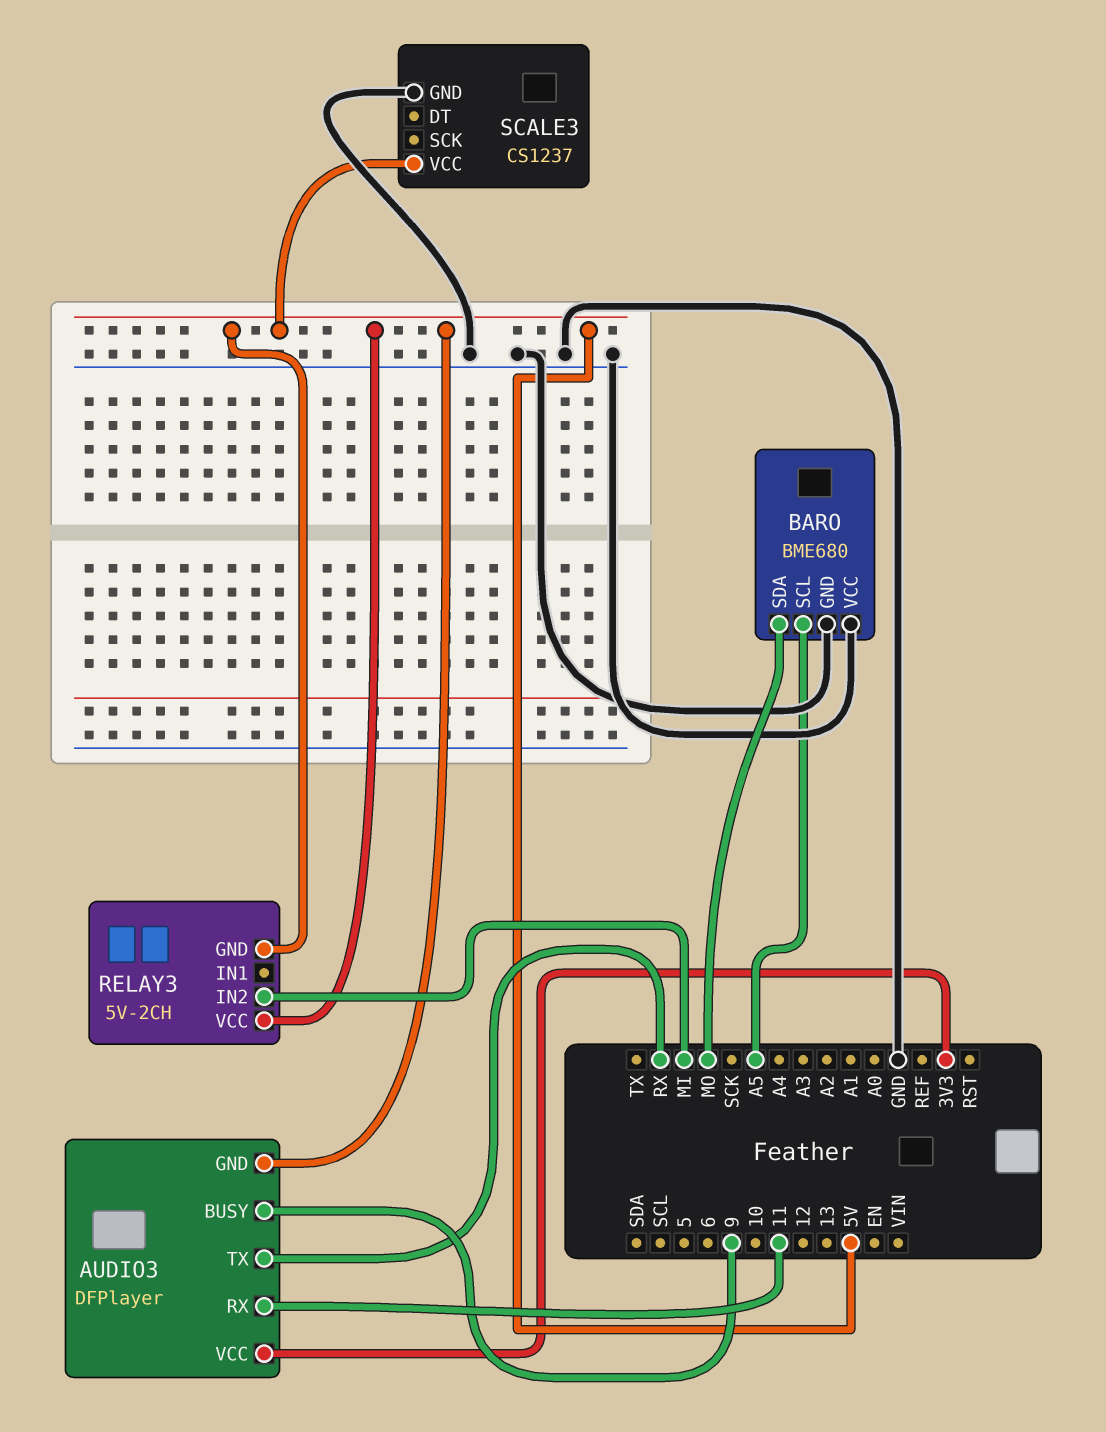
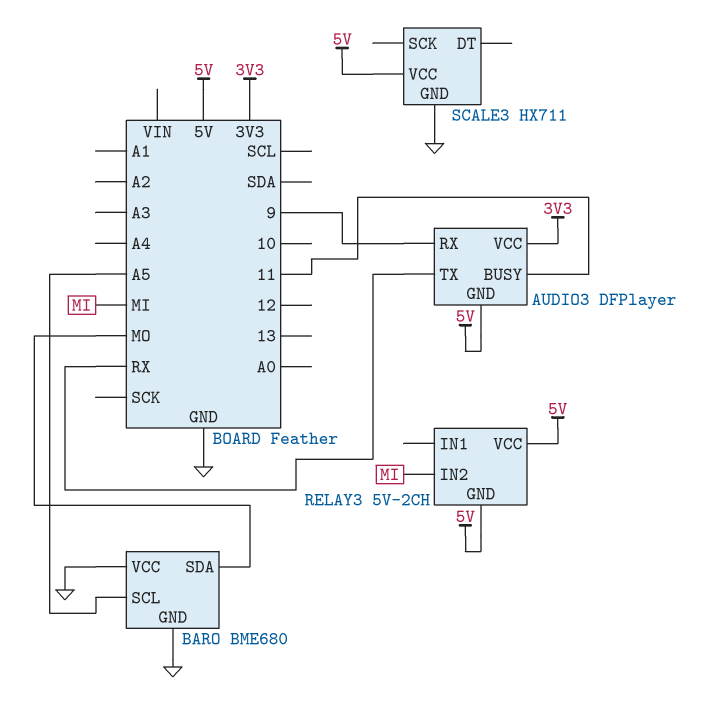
AUDIO3 pin BUSY: 9 -> 11
AUDIO3 pin RX: 11 -> 9
SCALE3: CS1237 -> HX711

